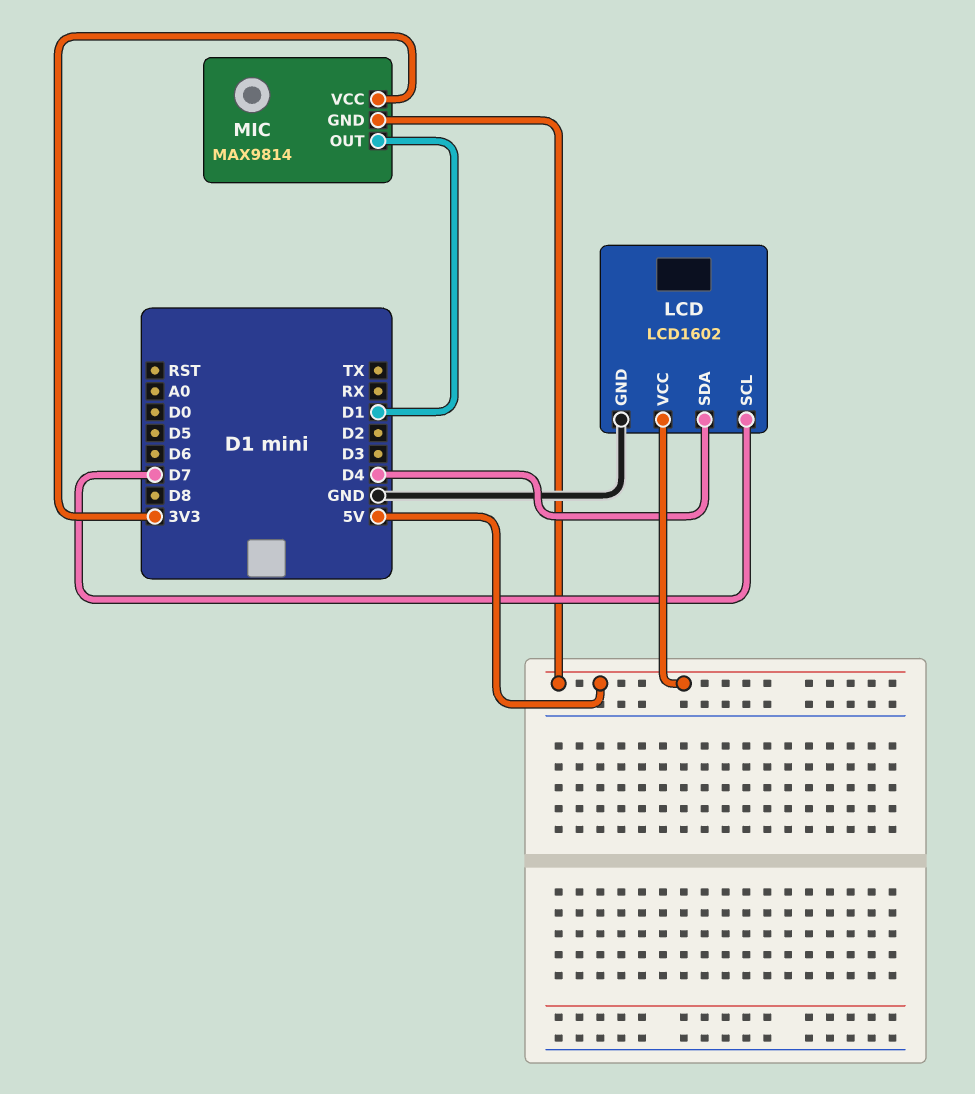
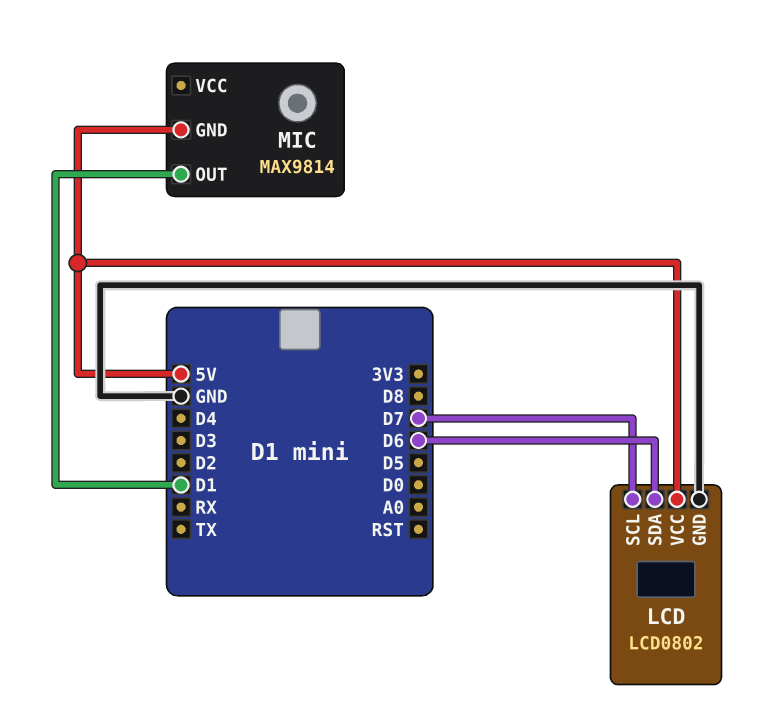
LCD: LCD1602 -> LCD0802
LCD pin SDA: D4 -> D6
MIC pin VCC: 3V3 -> none

